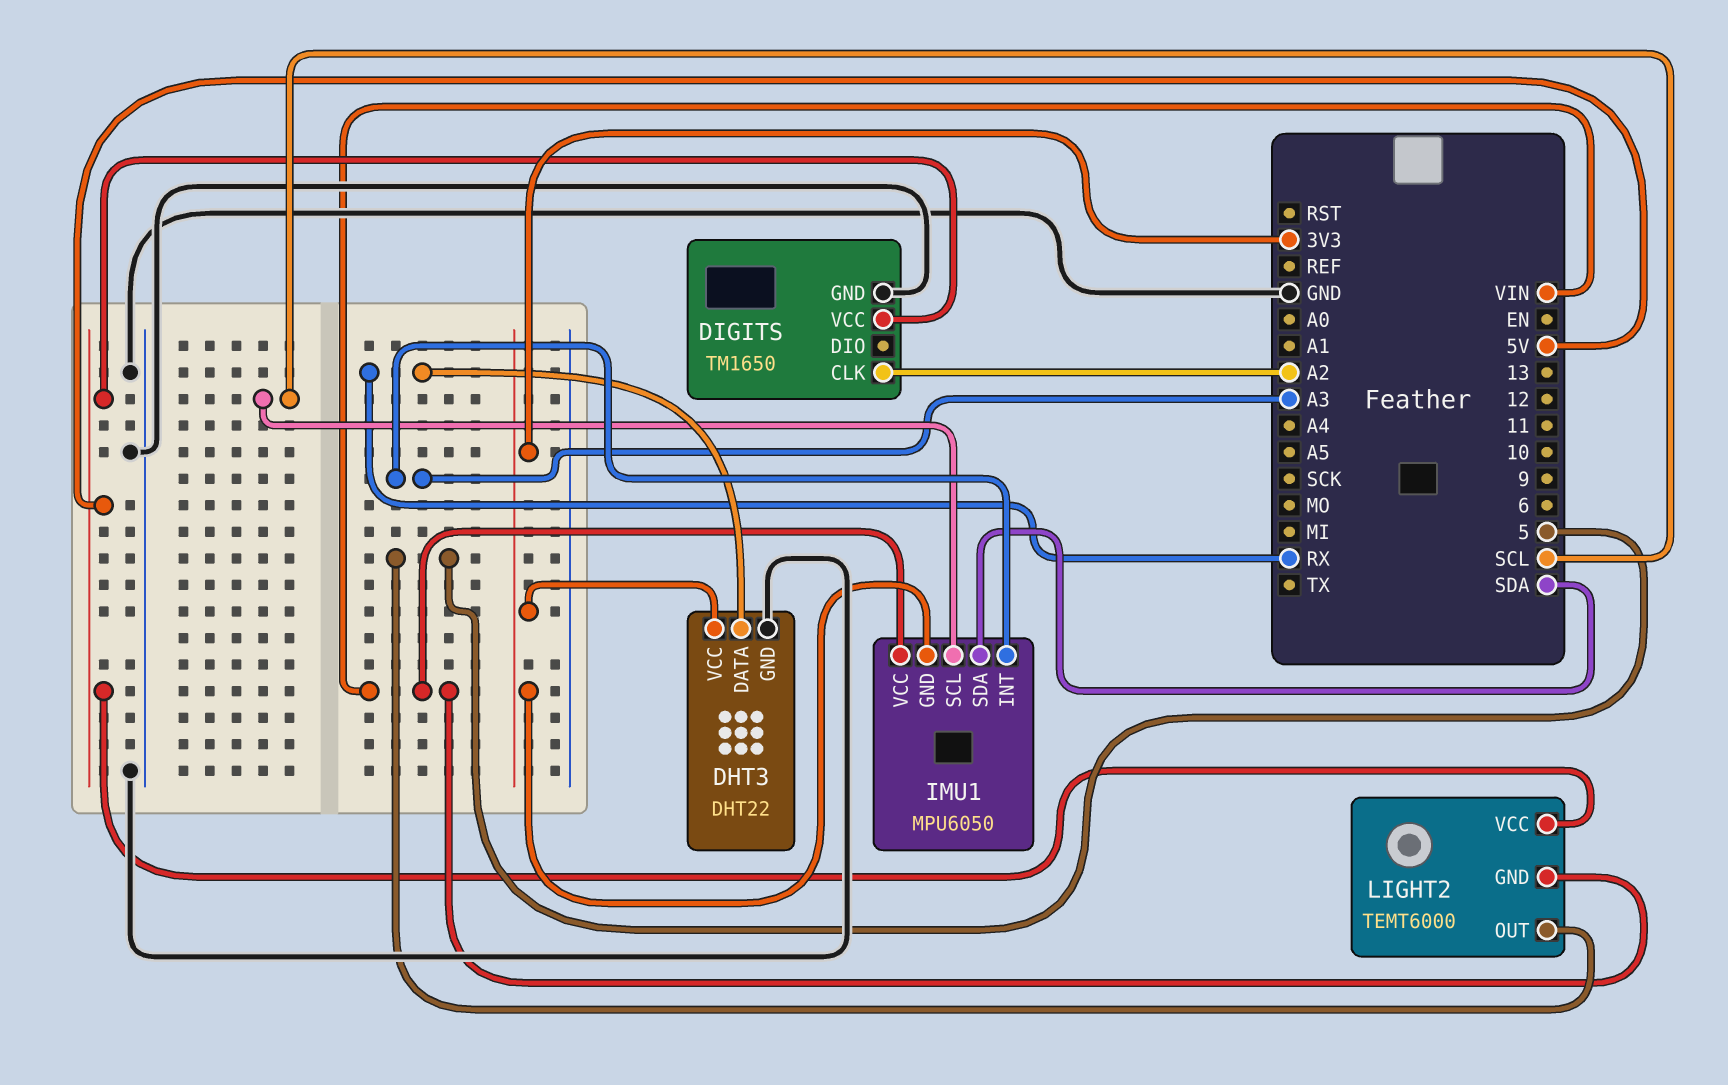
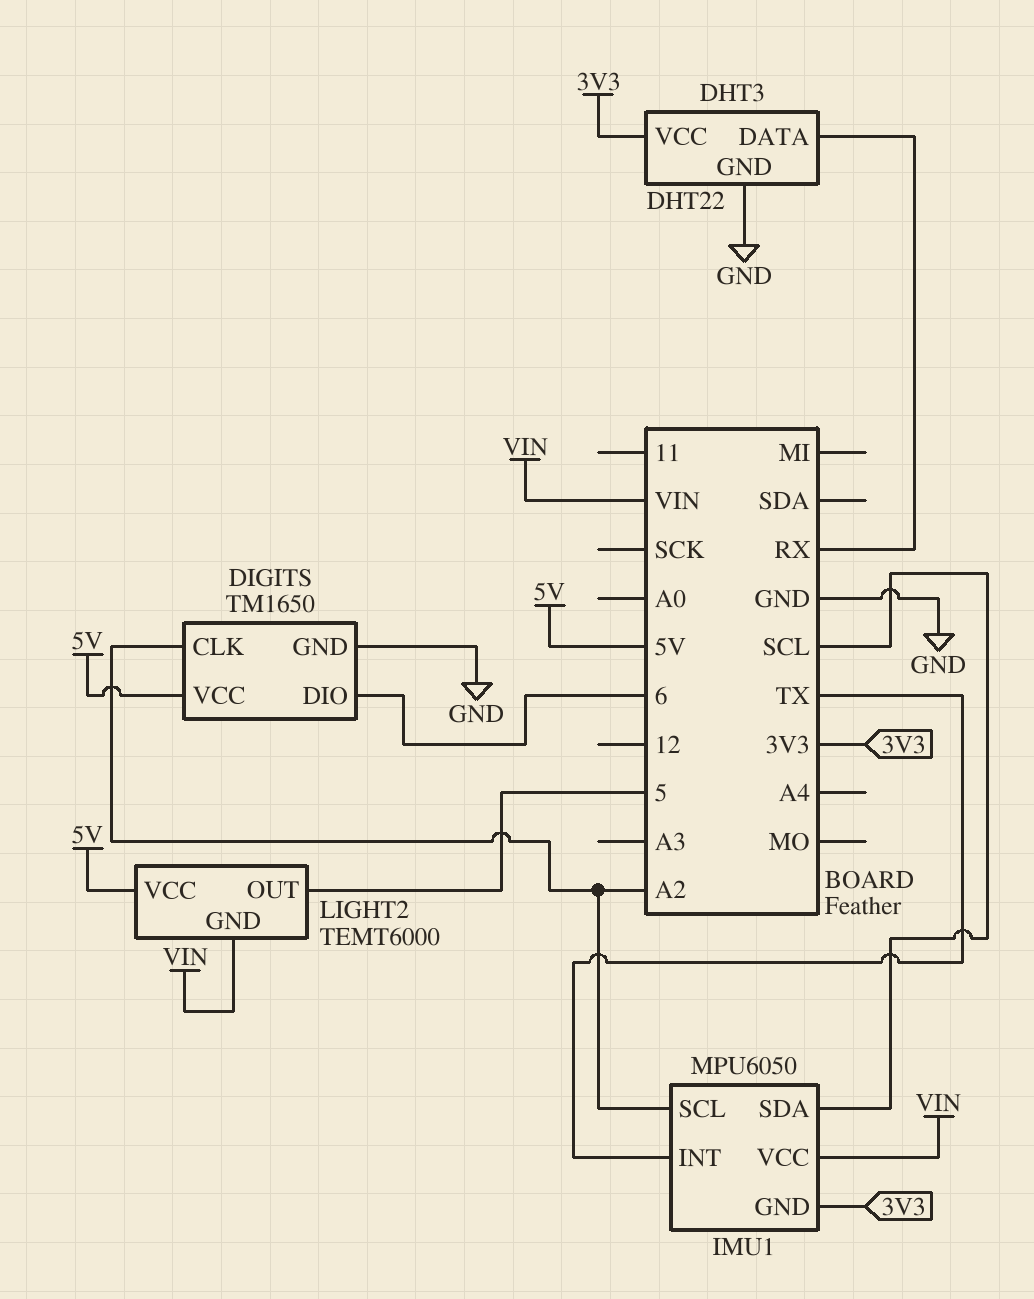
DIGITS pin DIO: none -> 6
IMU1 pin INT: A3 -> TX
IMU1 pin SCL: SCL -> A2
IMU1 pin SDA: SDA -> SCL

